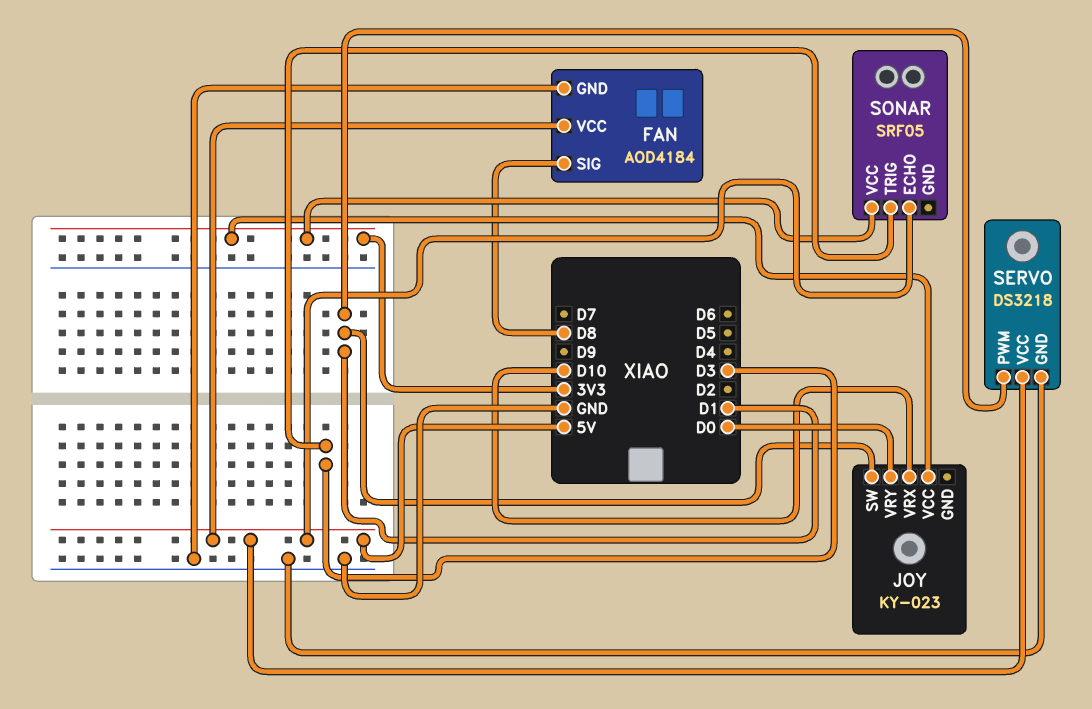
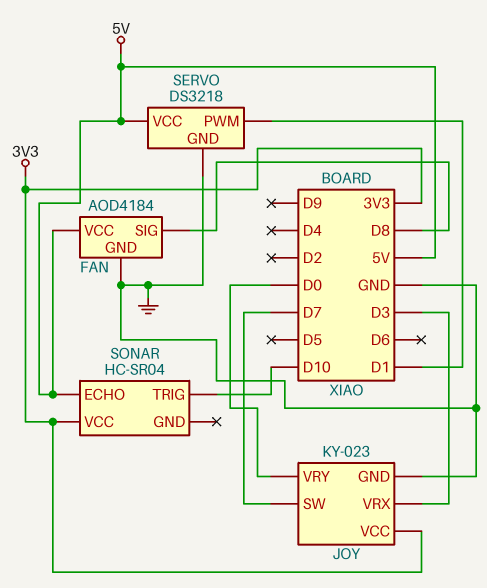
JOY pin GND: none -> GND
JOY pin SW: D1 -> D7
JOY pin VRX: D10 -> D3
SONAR: SRF05 -> HC-SR04
SONAR pin TRIG: D3 -> D10

